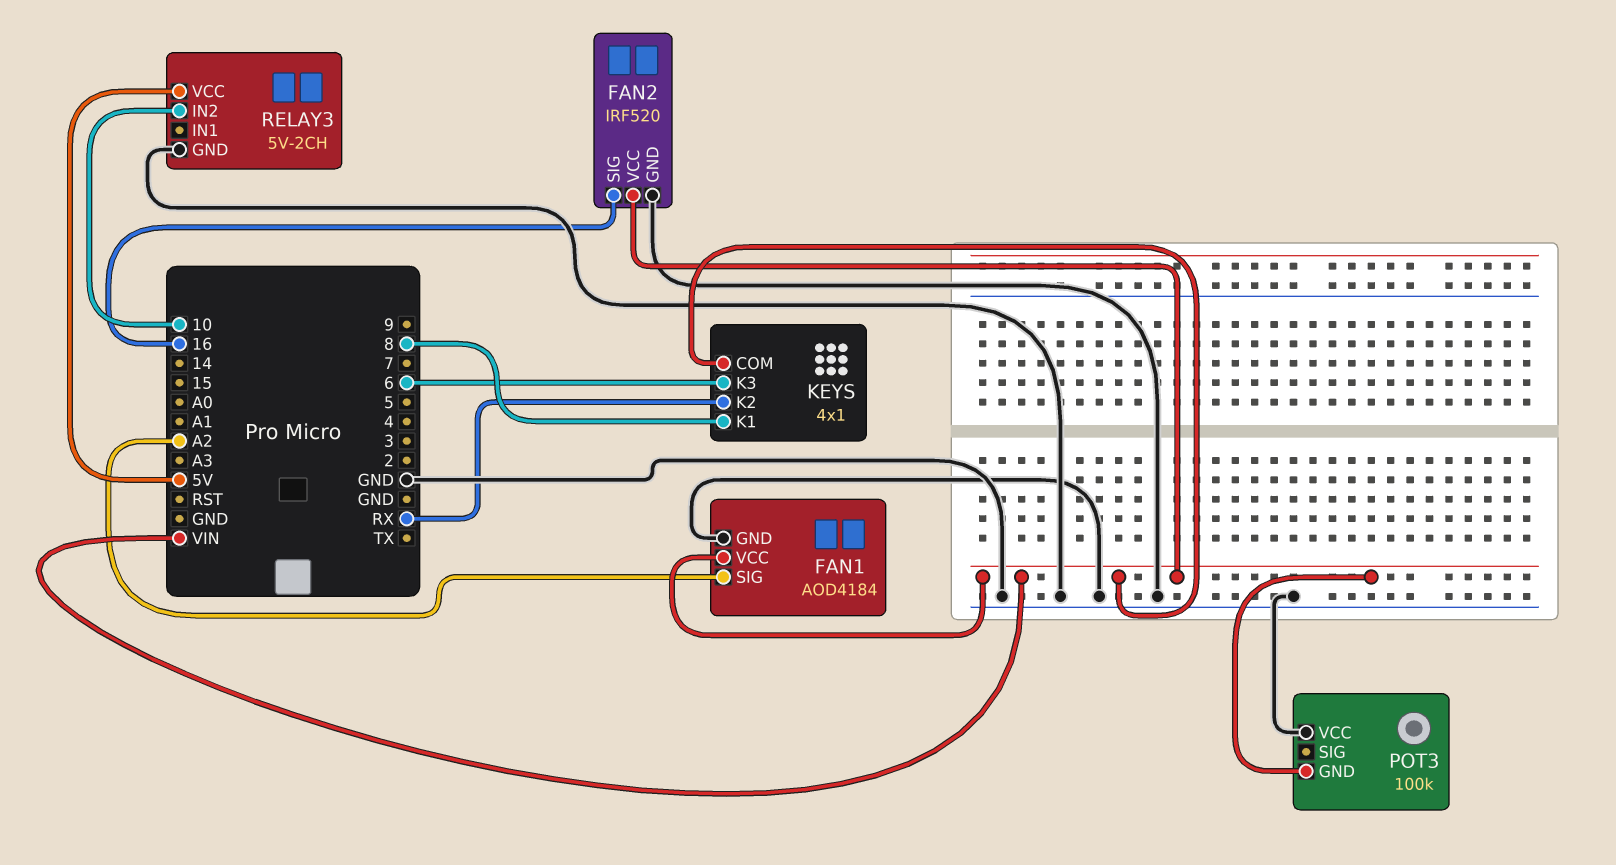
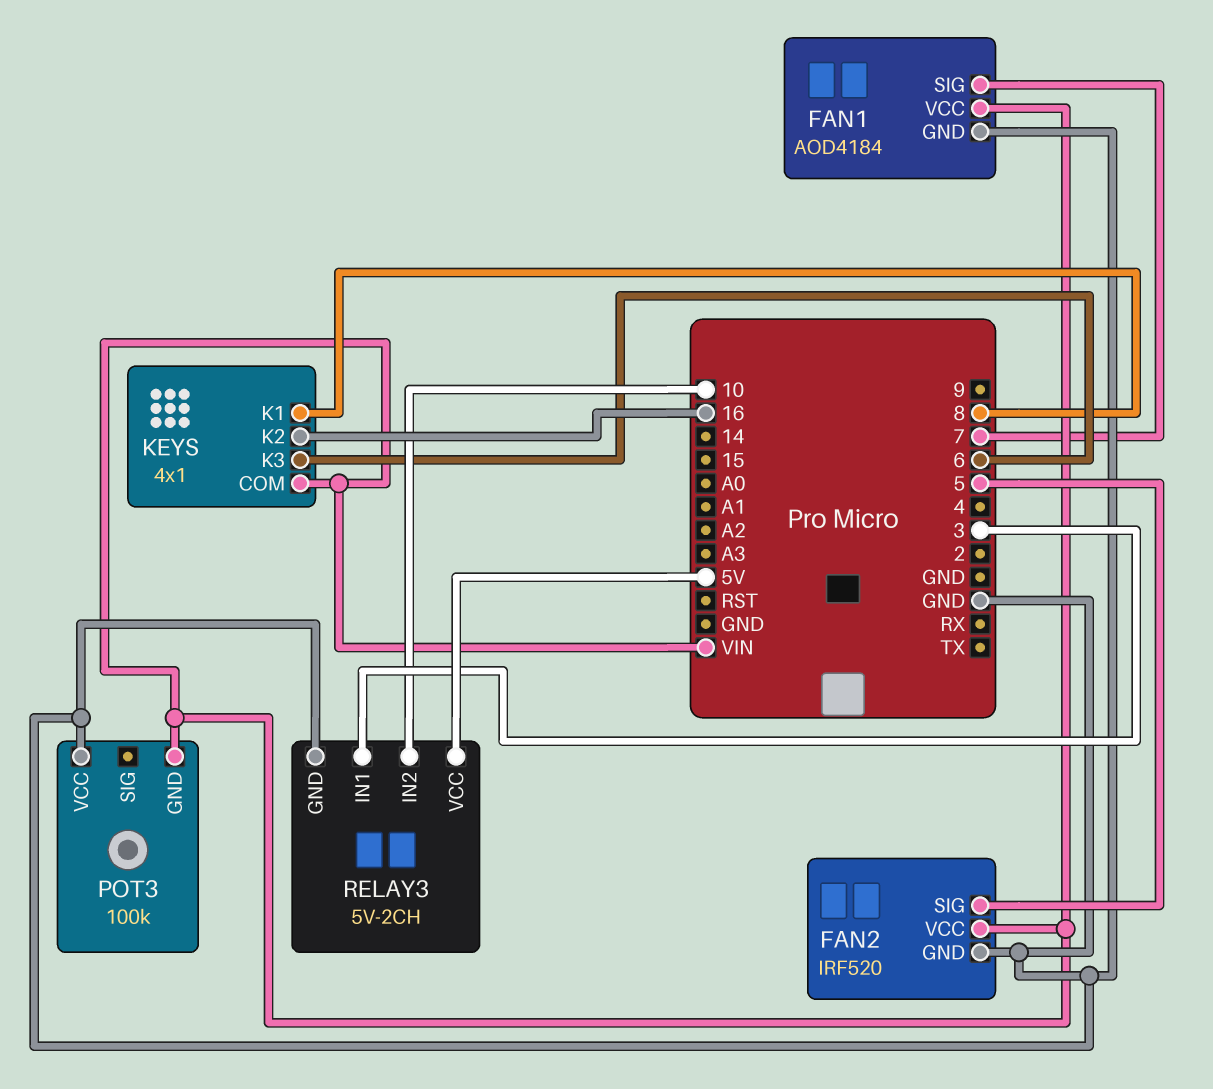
FAN1 pin SIG: A2 -> 7
FAN2 pin SIG: 16 -> 5
KEYS pin K2: RX -> 16
RELAY3 pin IN1: none -> 3

